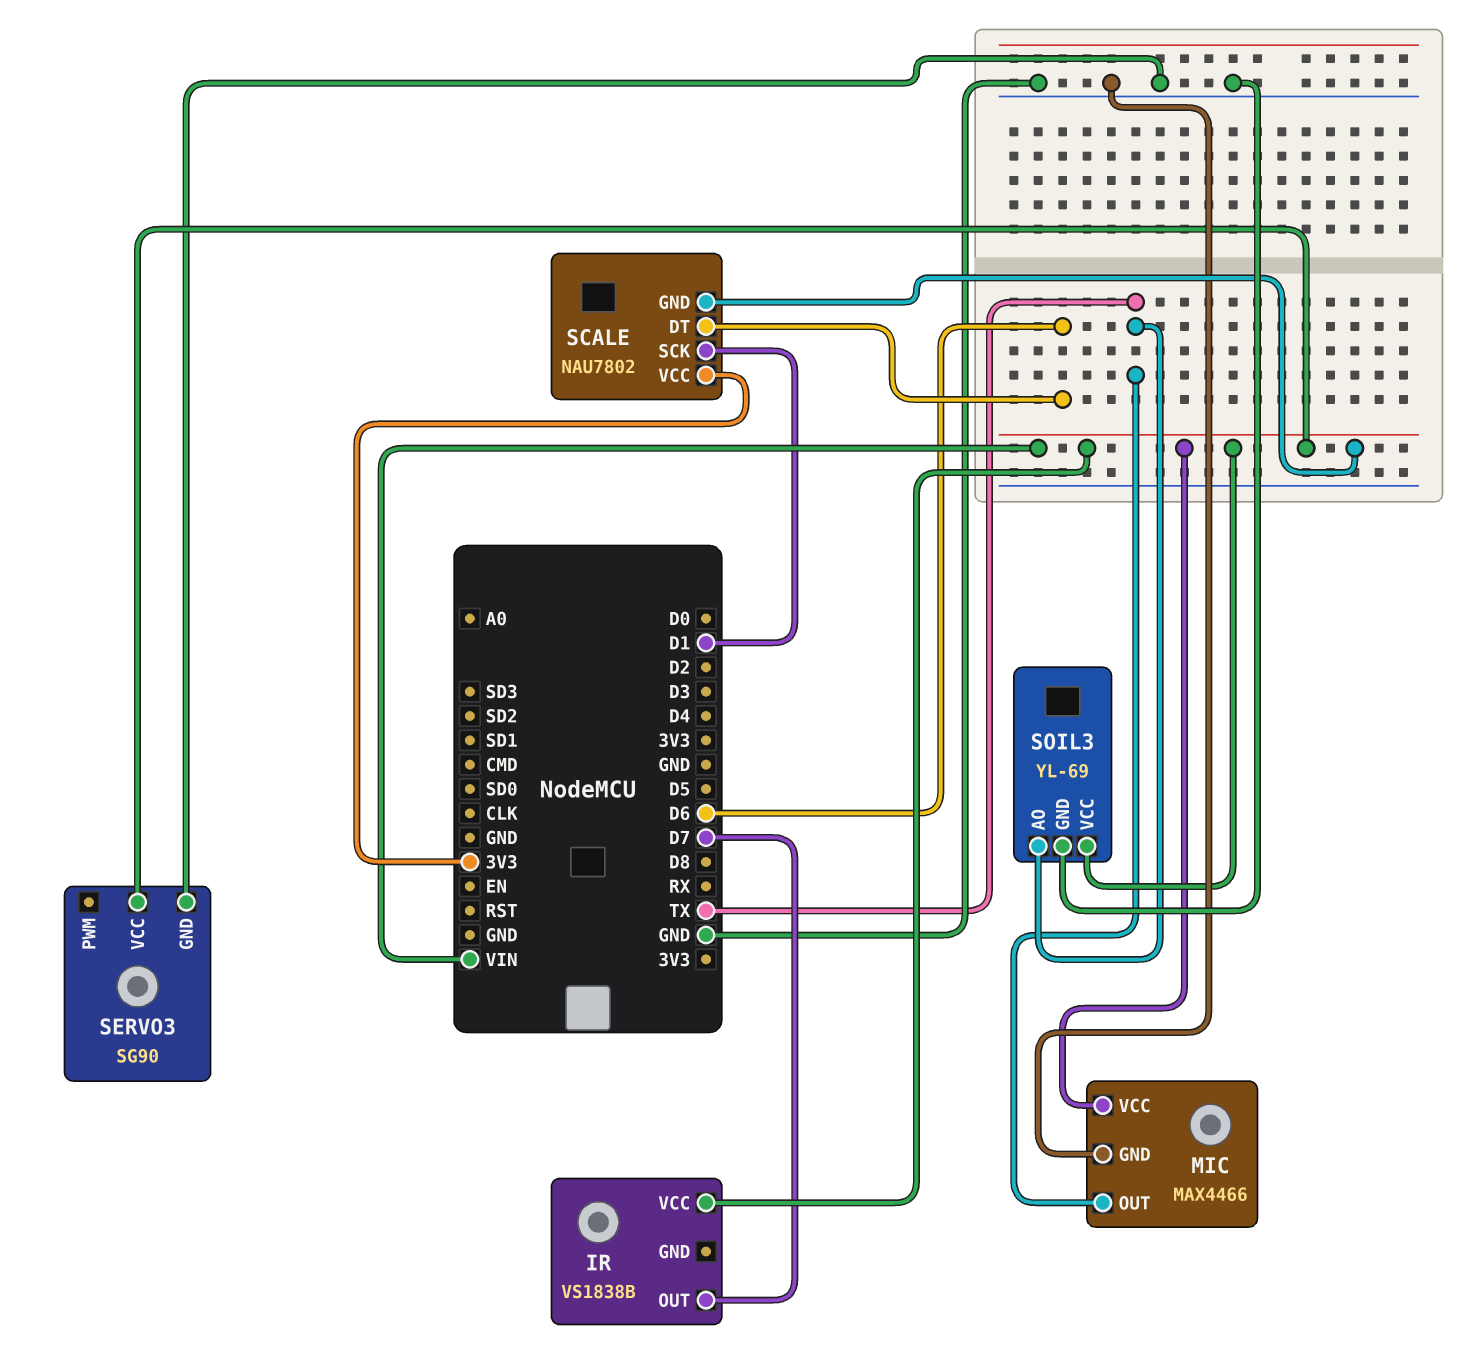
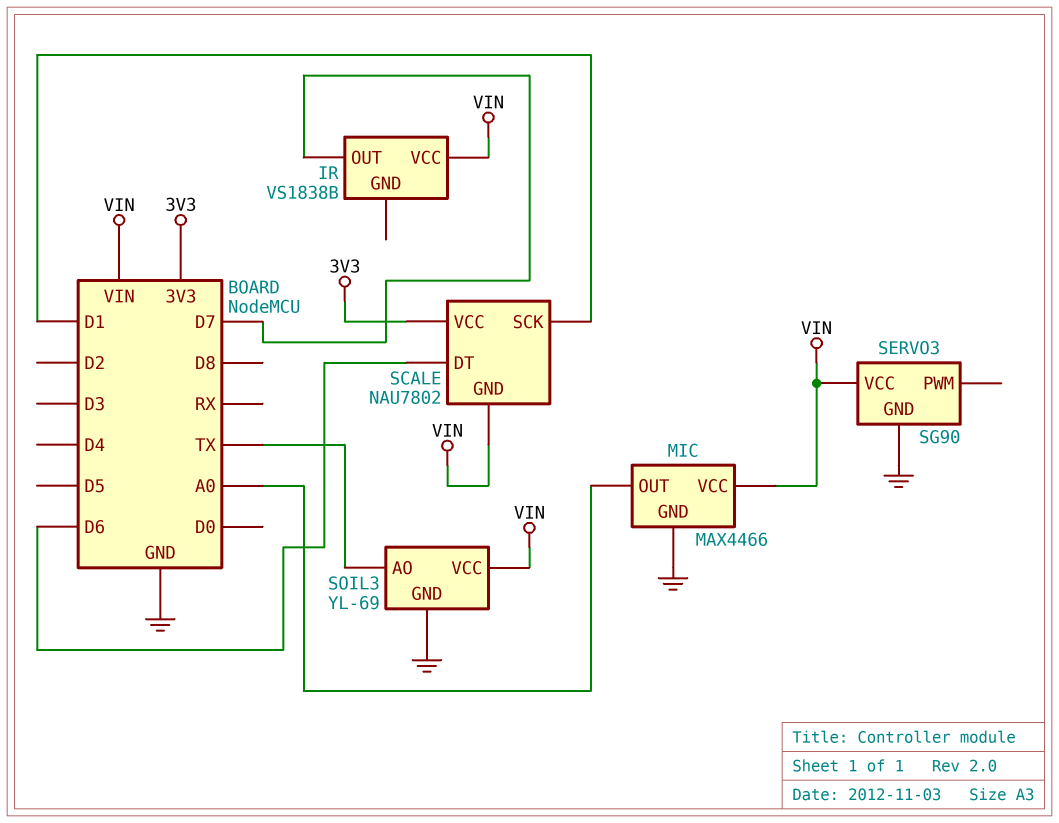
MIC pin OUT: TX -> A0

